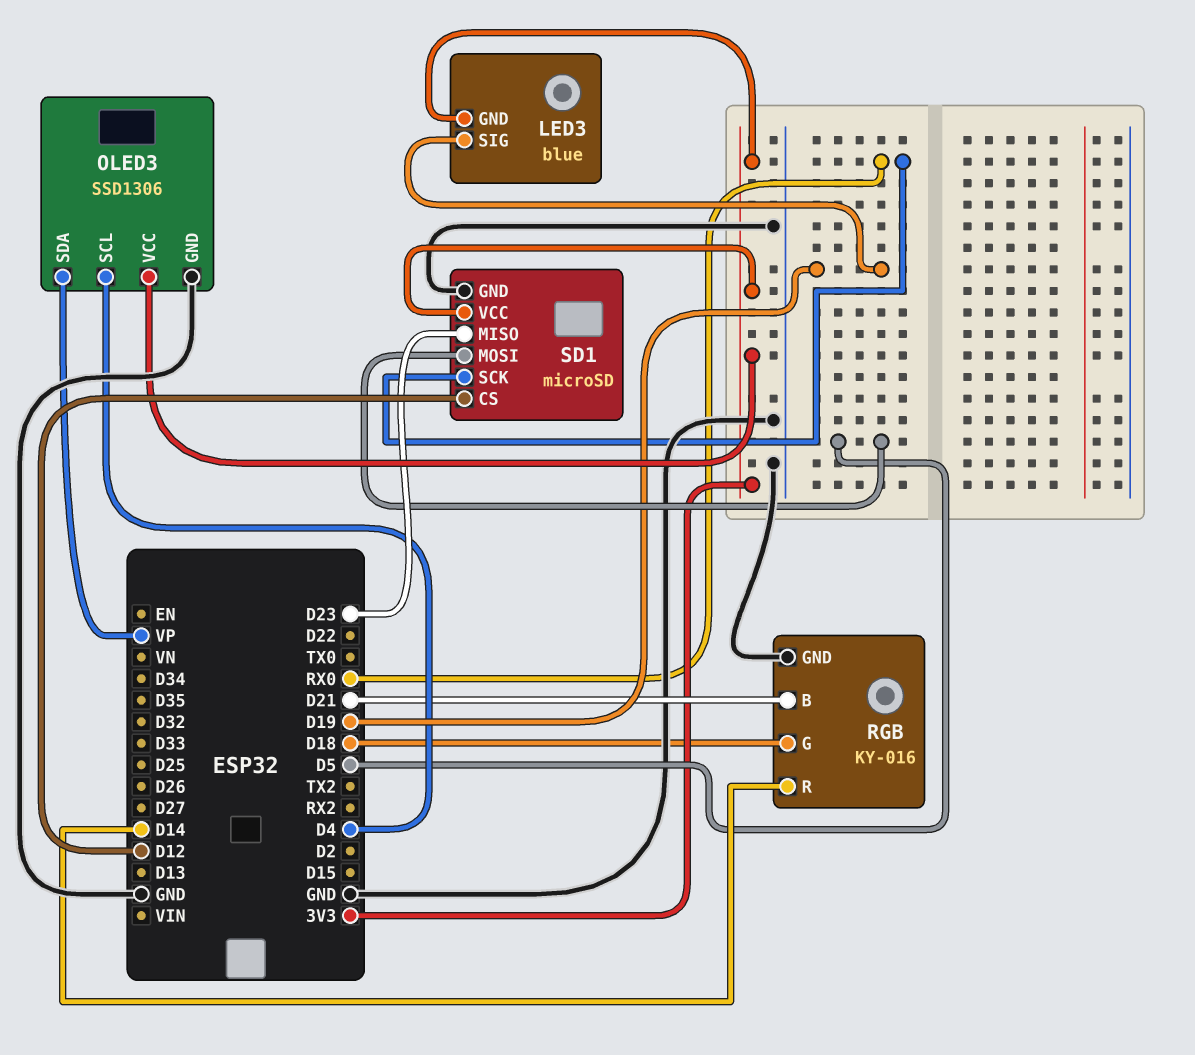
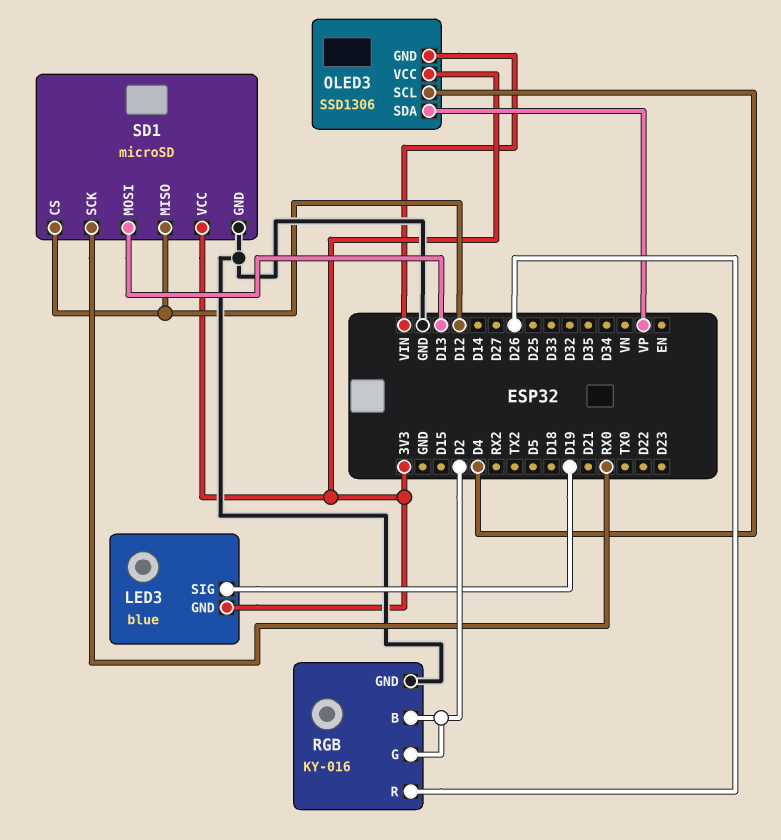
OLED3 pin GND: GND -> VIN
RGB pin B: D21 -> D2
RGB pin G: D18 -> D2
RGB pin R: D14 -> D26
SD1 pin MISO: D23 -> D12
SD1 pin MOSI: D5 -> D13

